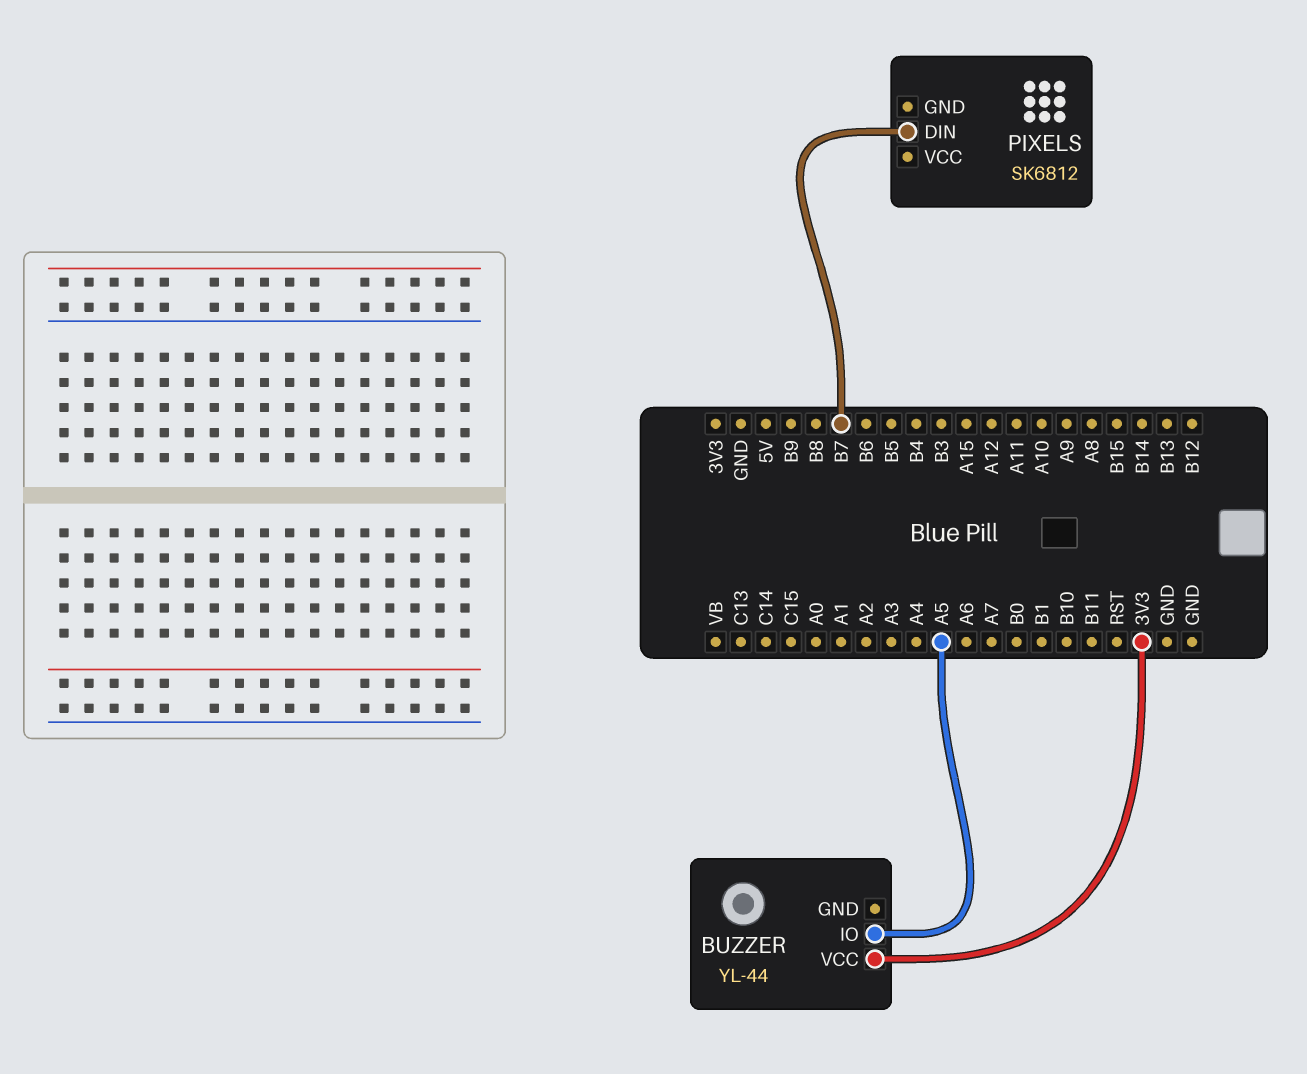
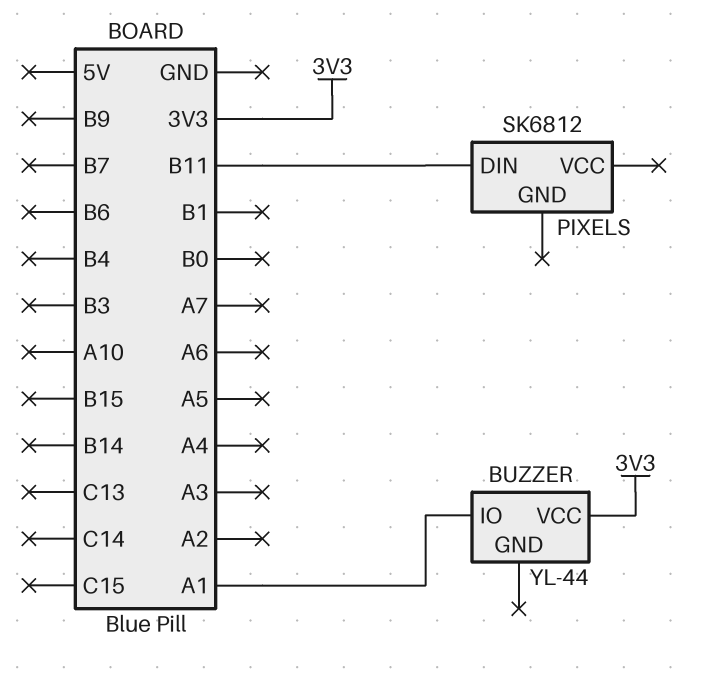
BUZZER pin IO: A5 -> A1
PIXELS pin DIN: B7 -> B11

